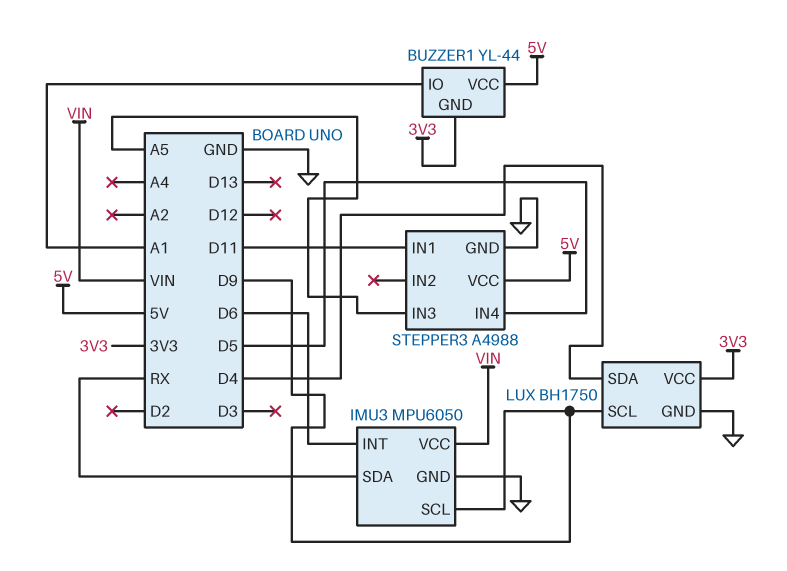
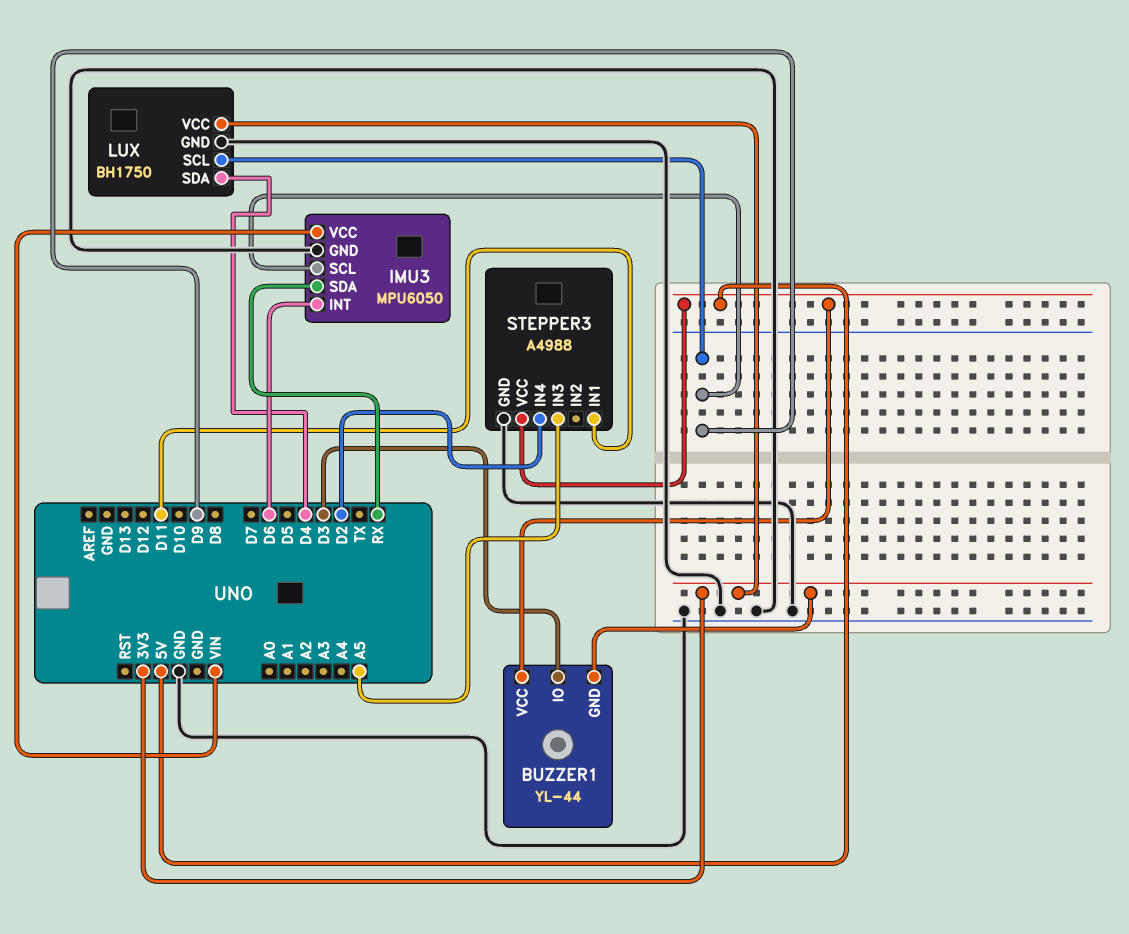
BUZZER1 pin IO: A1 -> D3
STEPPER3 pin IN4: D5 -> D2

